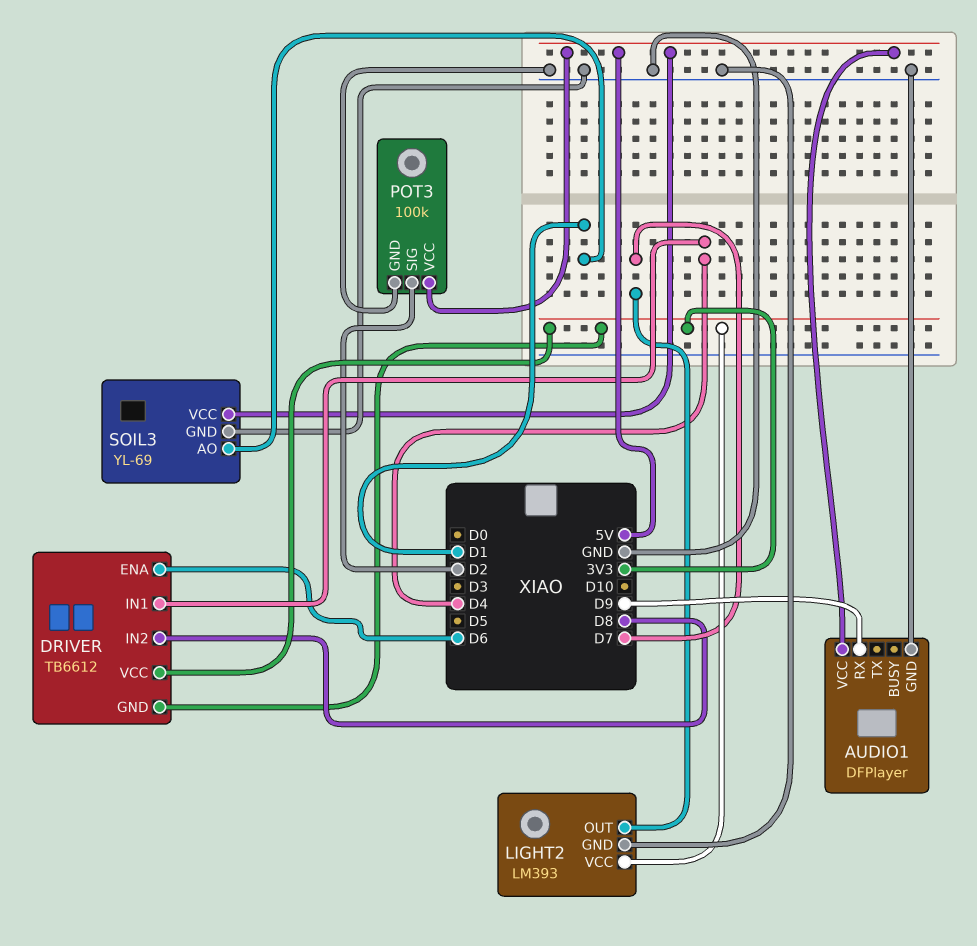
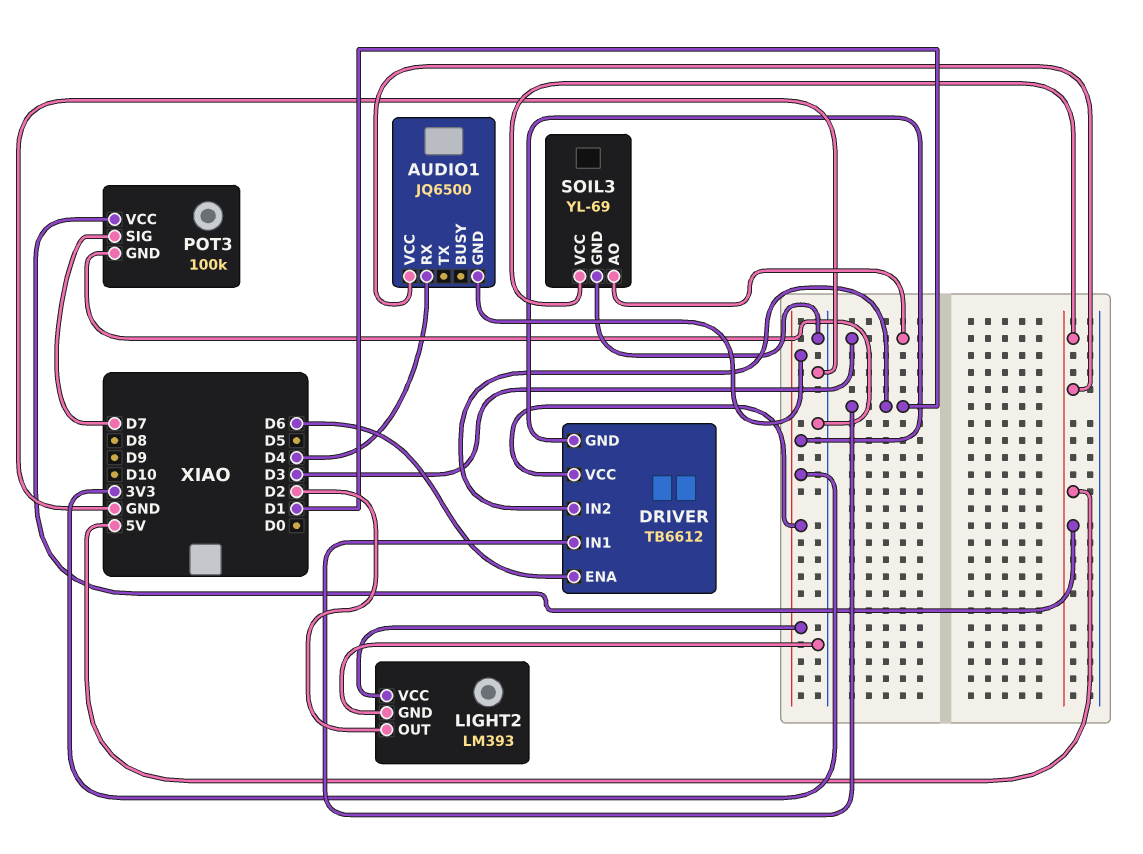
AUDIO1: DFPlayer -> JQ6500
AUDIO1 pin GND: GND -> 3V3
AUDIO1 pin RX: D9 -> D4
DRIVER pin IN1: D4 -> D1
DRIVER pin IN2: D8 -> D1
LIGHT2 pin OUT: D7 -> D2
POT3 pin SIG: D2 -> D7
SOIL3 pin AO: D1 -> D3

